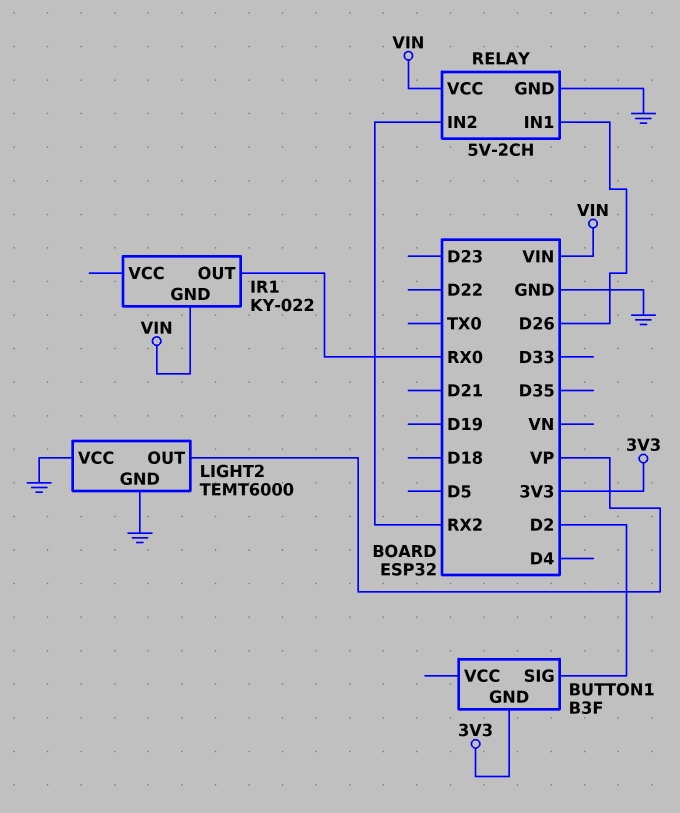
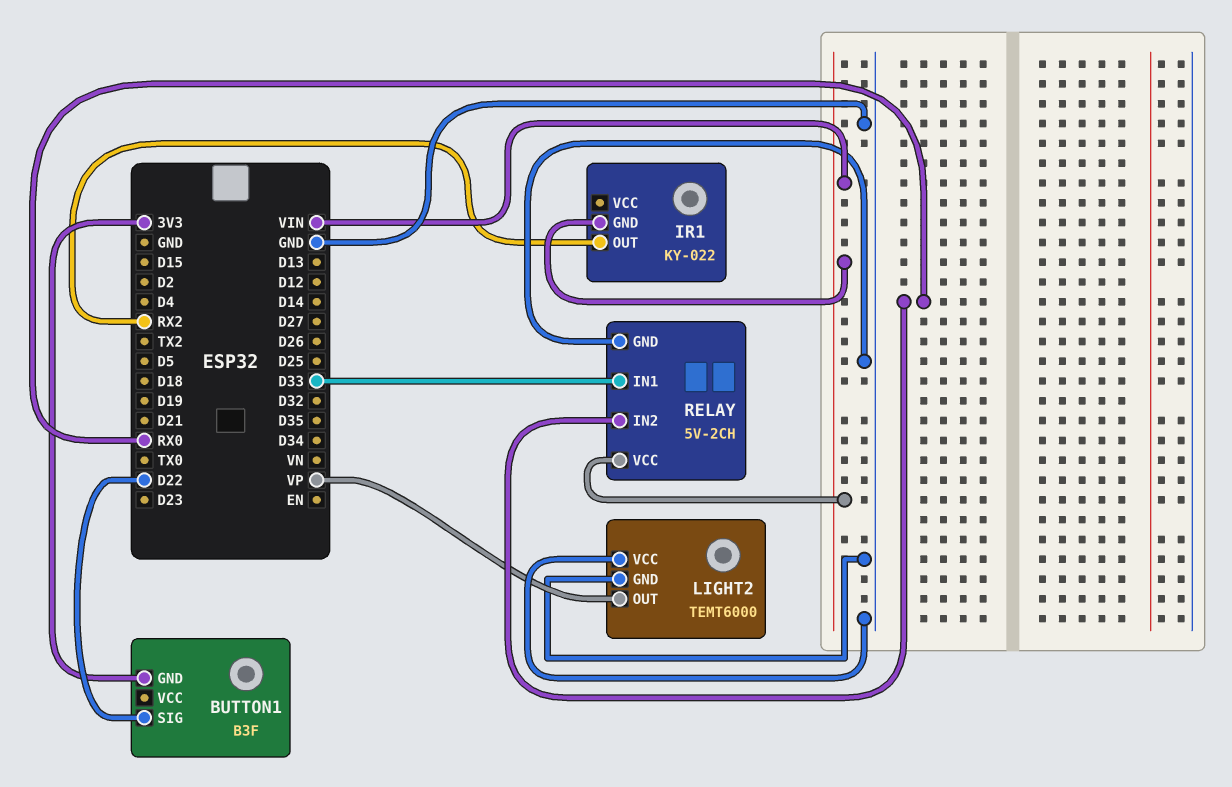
BUTTON1 pin SIG: D2 -> D22
IR1 pin OUT: RX0 -> RX2
RELAY pin IN1: D26 -> D33
RELAY pin IN2: RX2 -> RX0

